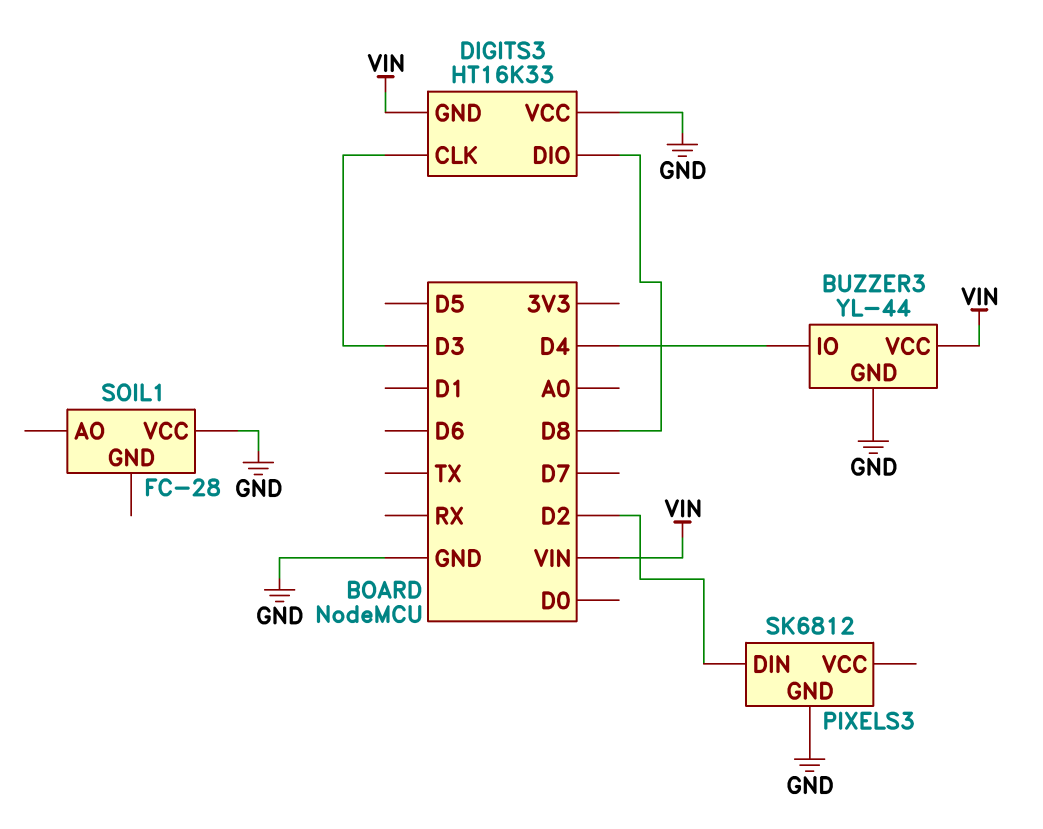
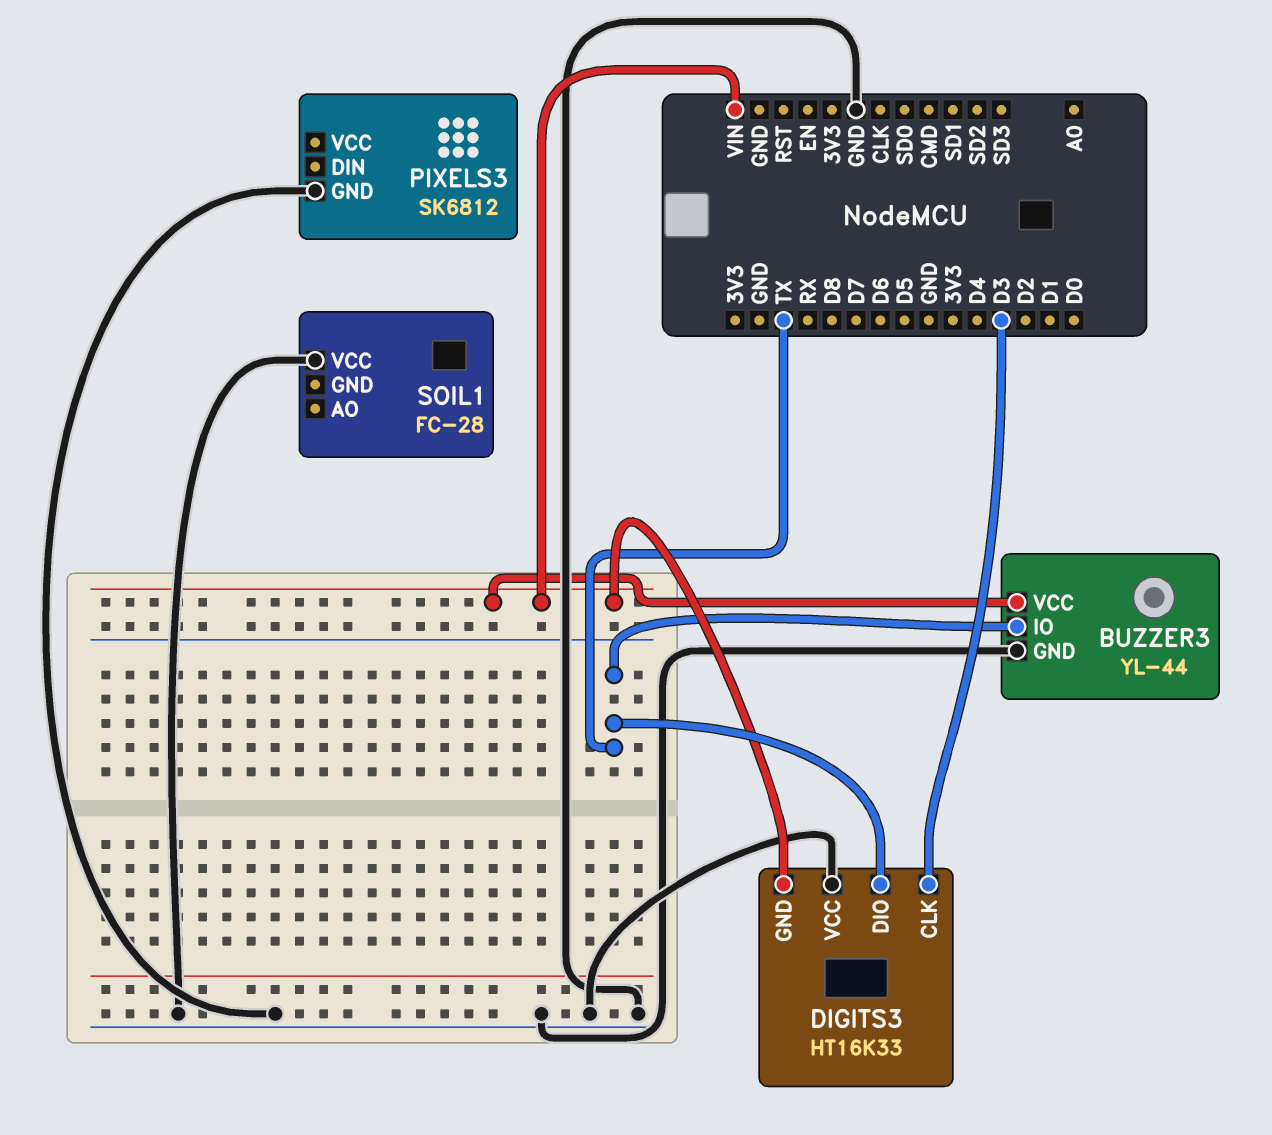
BUZZER3 pin IO: D4 -> TX
DIGITS3 pin DIO: D8 -> TX
PIXELS3 pin DIN: D2 -> none

